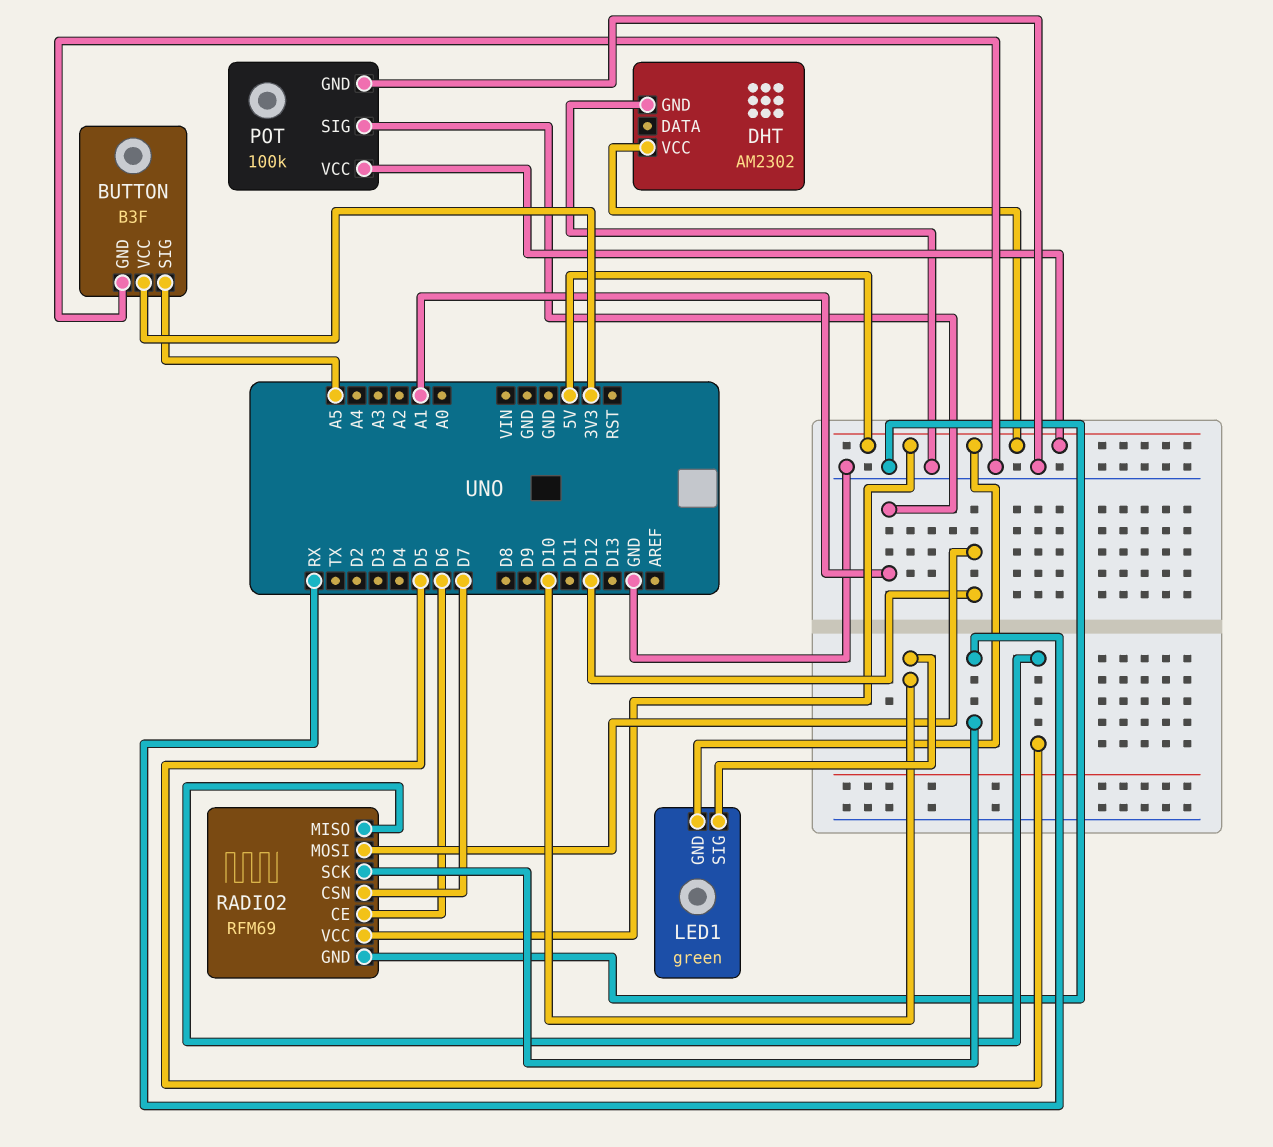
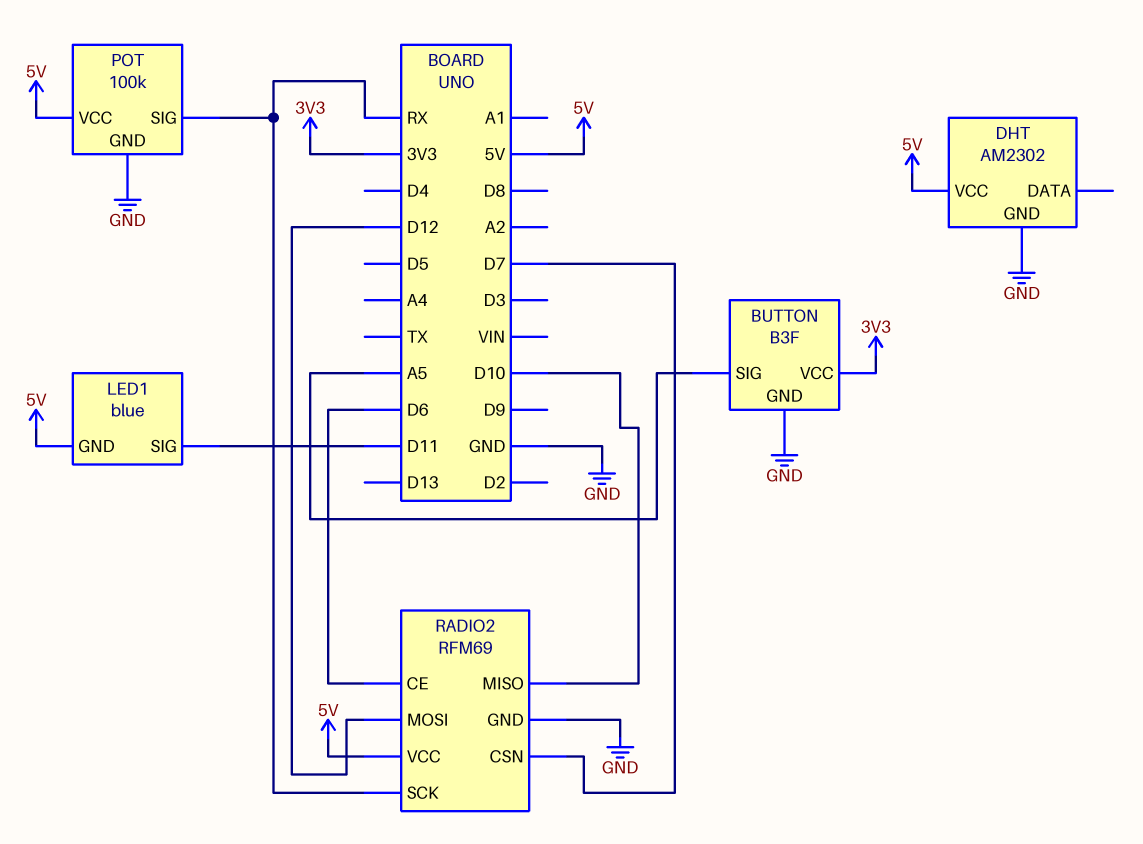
LED1: green -> blue
LED1 pin SIG: D10 -> D11
POT pin SIG: A1 -> RX
RADIO2 pin MISO: D5 -> D10

